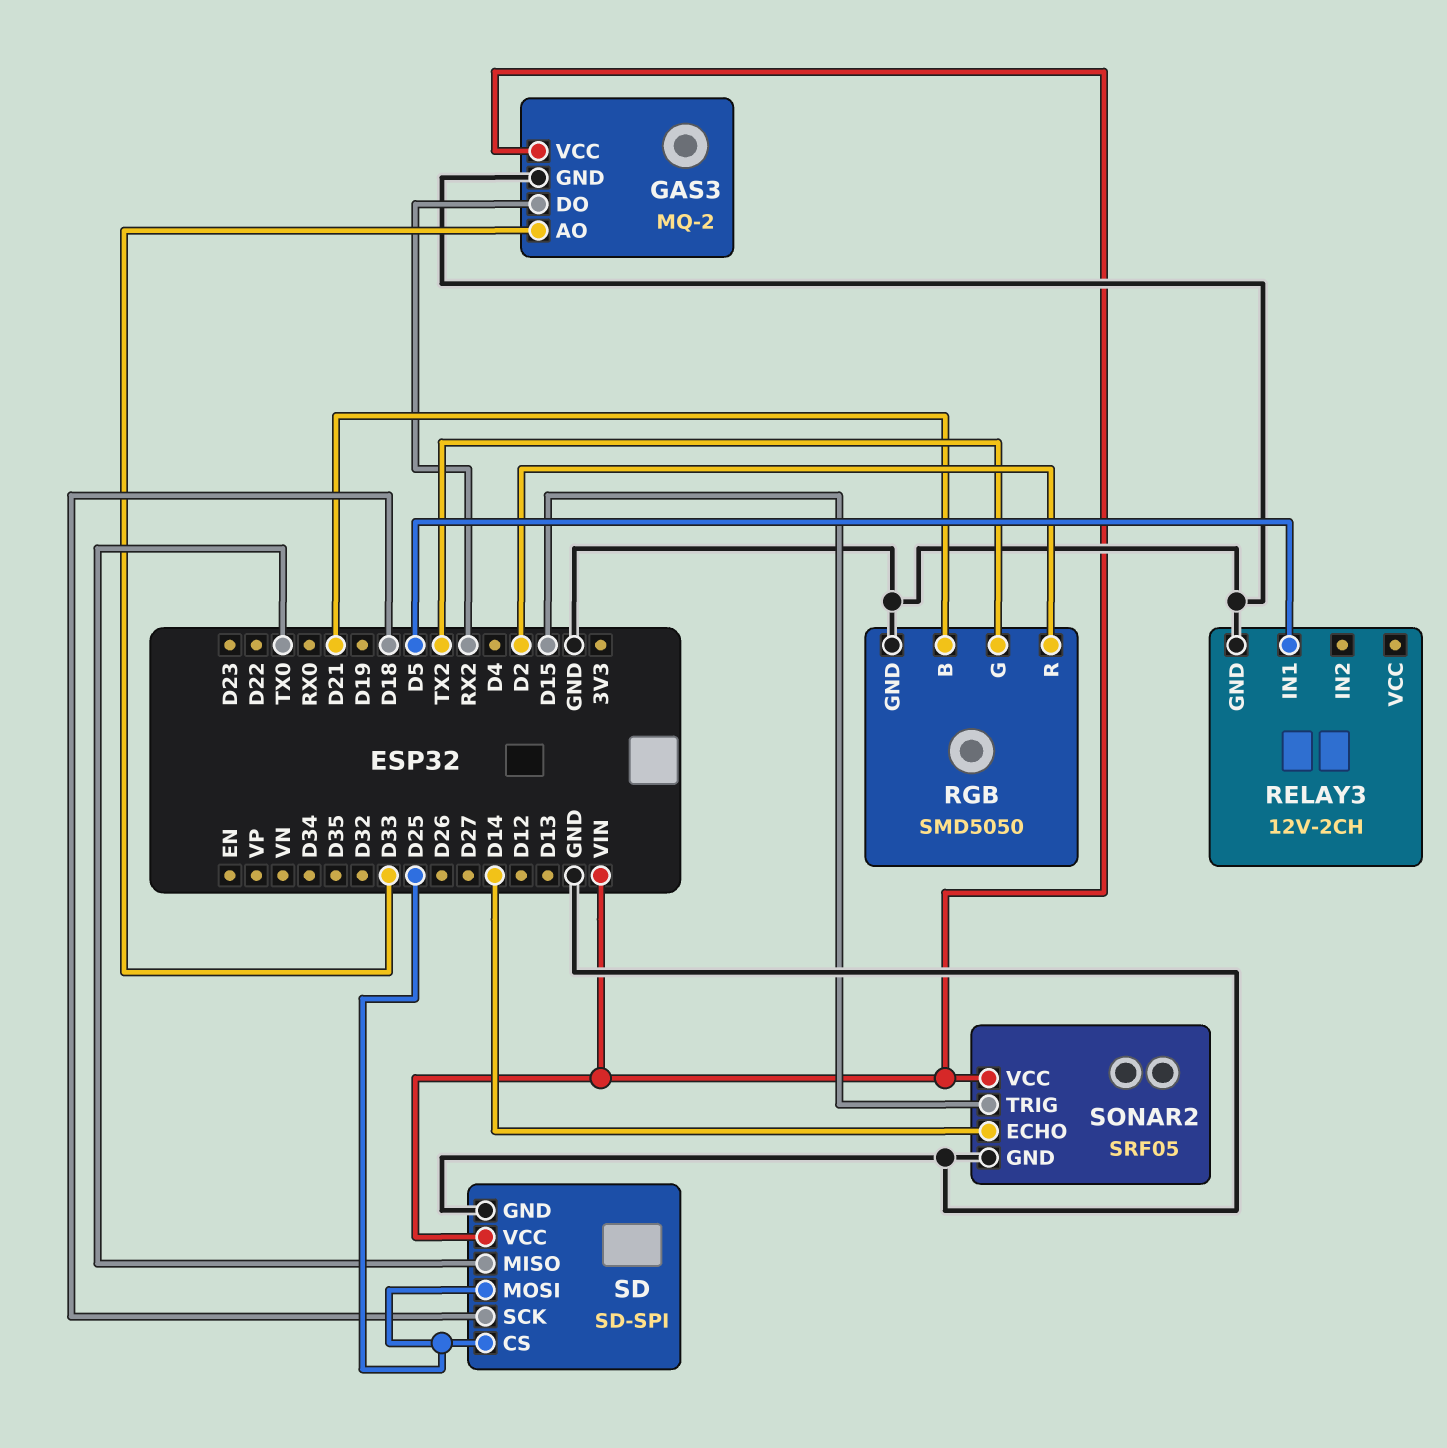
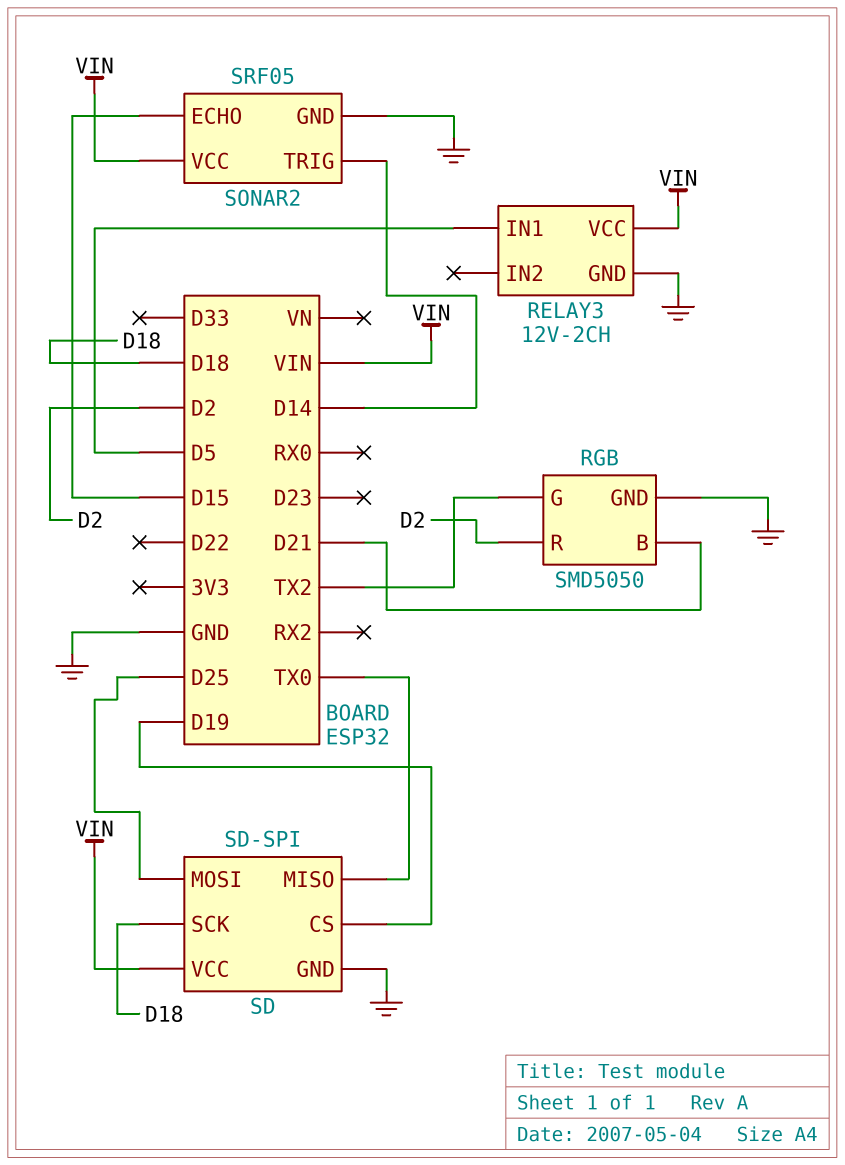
GAS3: MQ-2 -> none
GAS3 pin AO: D33 -> none
GAS3 pin DO: RX2 -> none
GAS3 pin GND: GND -> none
GAS3 pin VCC: VIN -> none
RELAY3 pin VCC: none -> VIN
SD pin CS: D25 -> D19
SONAR2 pin ECHO: D14 -> D15
SONAR2 pin TRIG: D15 -> D14

